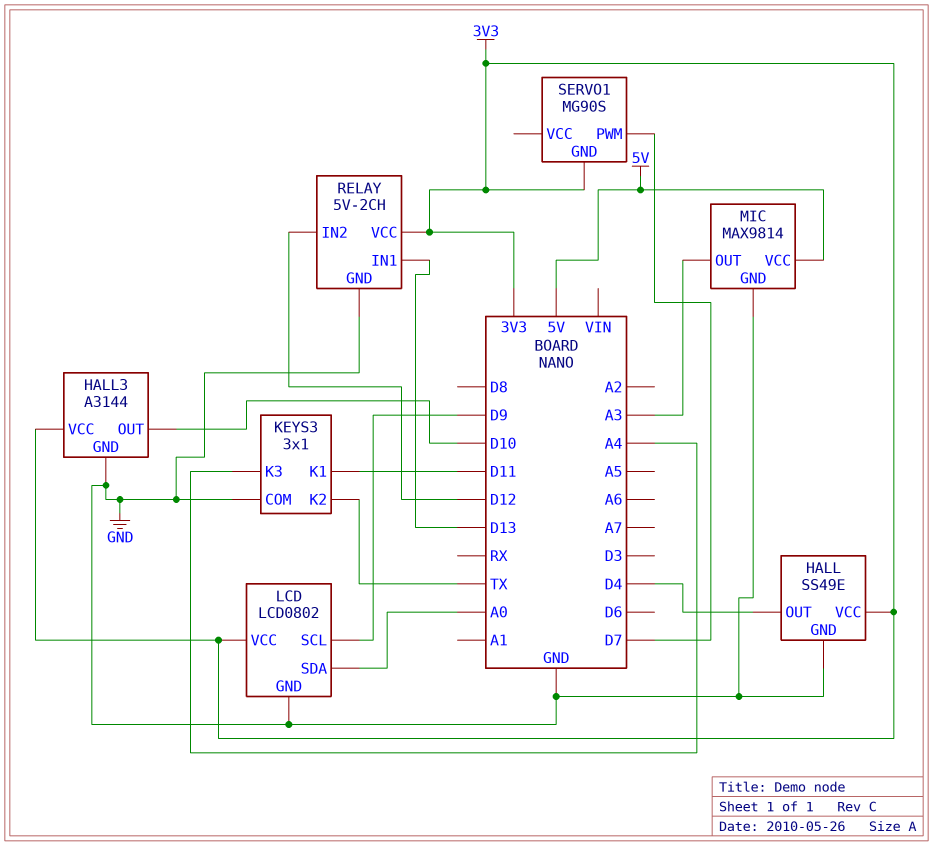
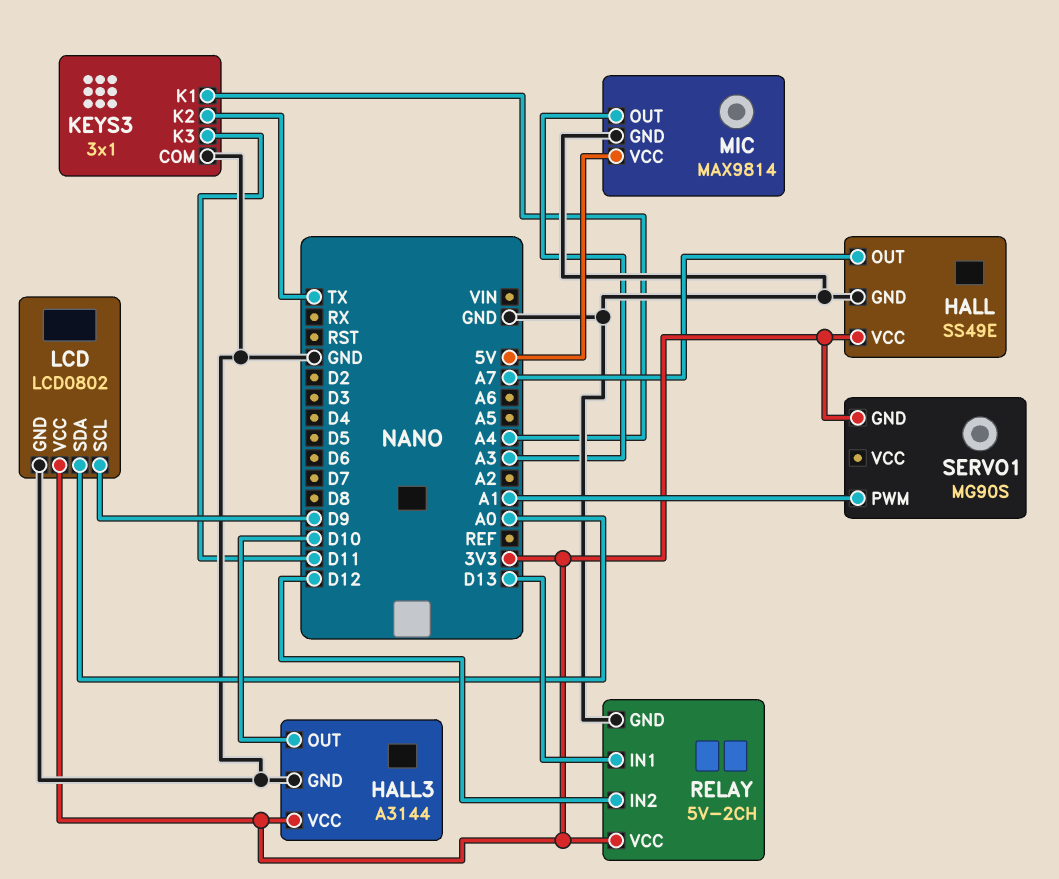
HALL pin OUT: D4 -> A7
KEYS3 pin K1: D11 -> A4
KEYS3 pin K3: A4 -> D11
SERVO1 pin PWM: D7 -> A1

